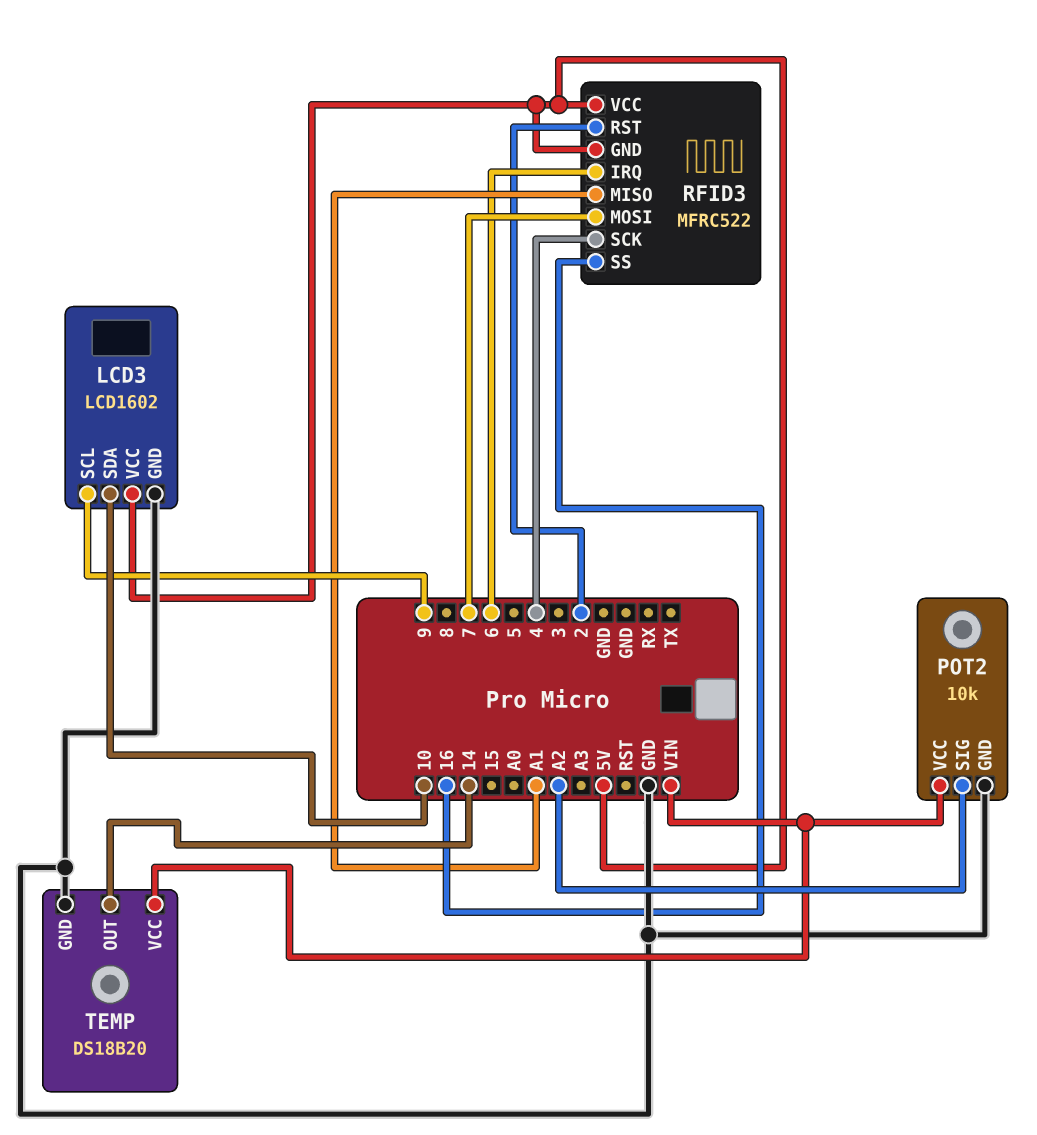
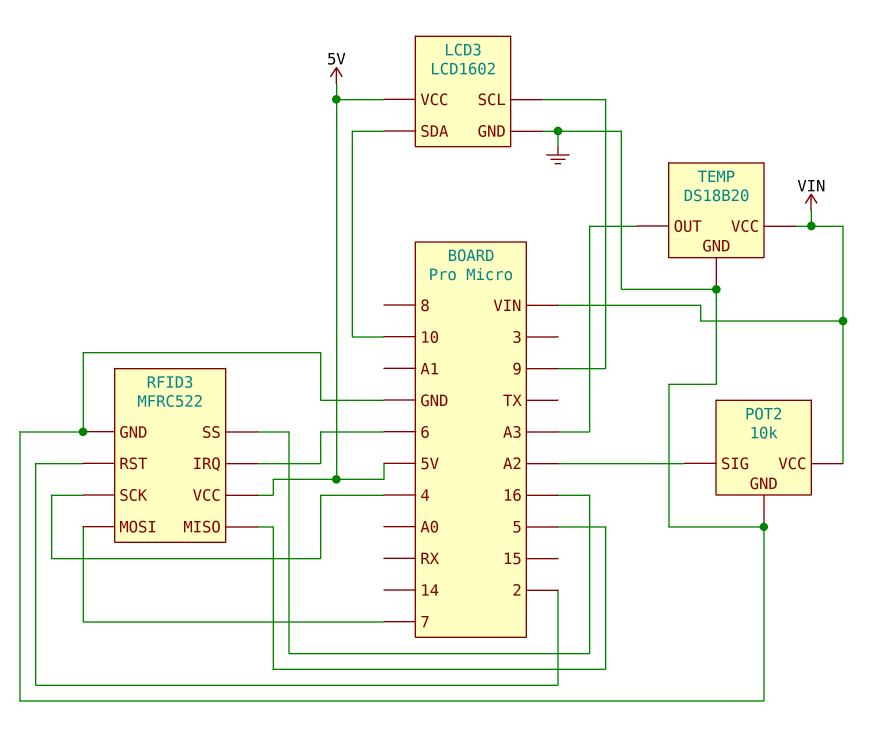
RFID3 pin GND: 5V -> GND
RFID3 pin MISO: A1 -> 5
TEMP pin OUT: 14 -> A3

